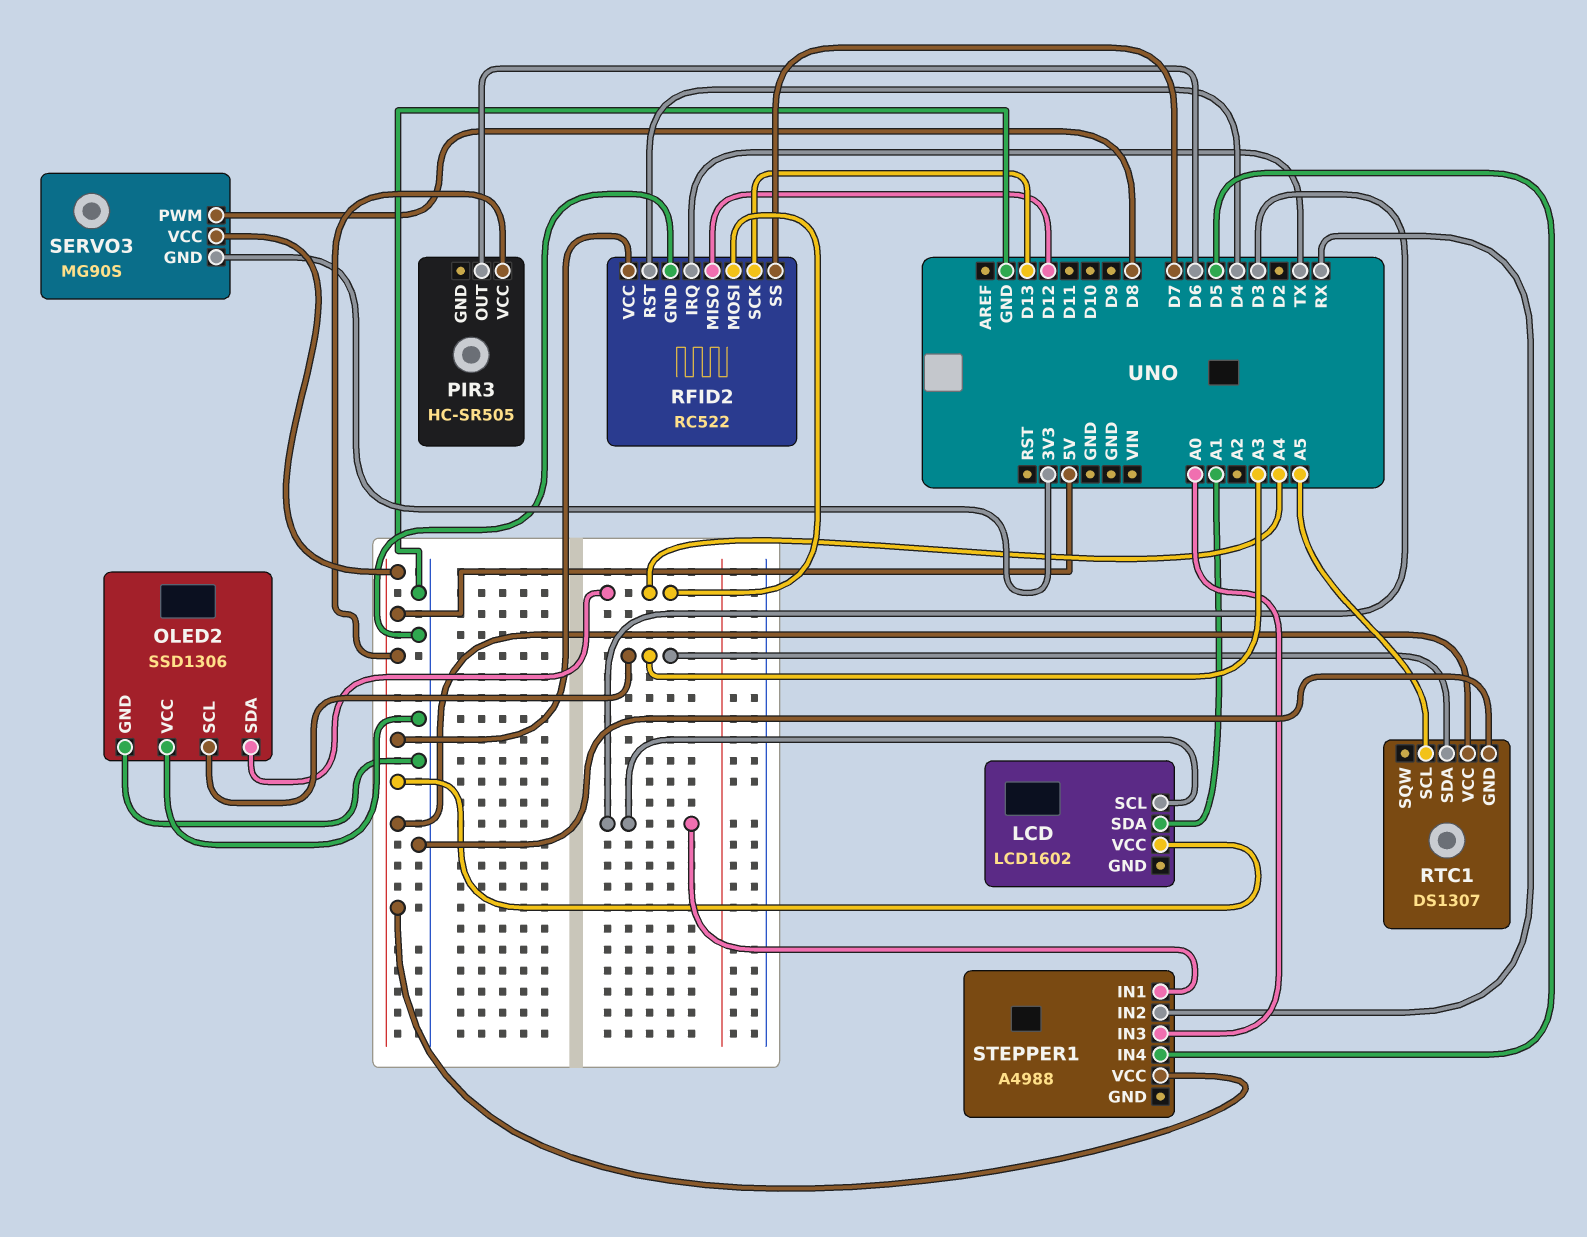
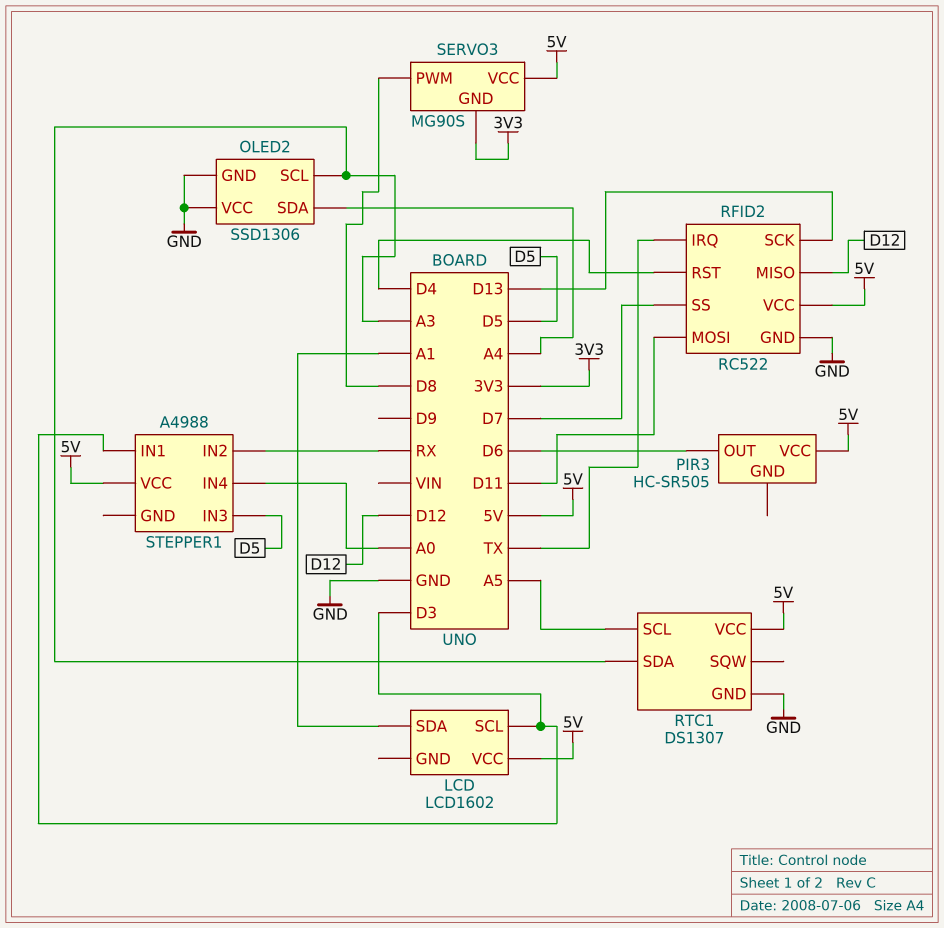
RFID2 pin MOSI: A4 -> D11
STEPPER1 pin IN3: A0 -> D5
STEPPER1 pin IN4: D5 -> A0

